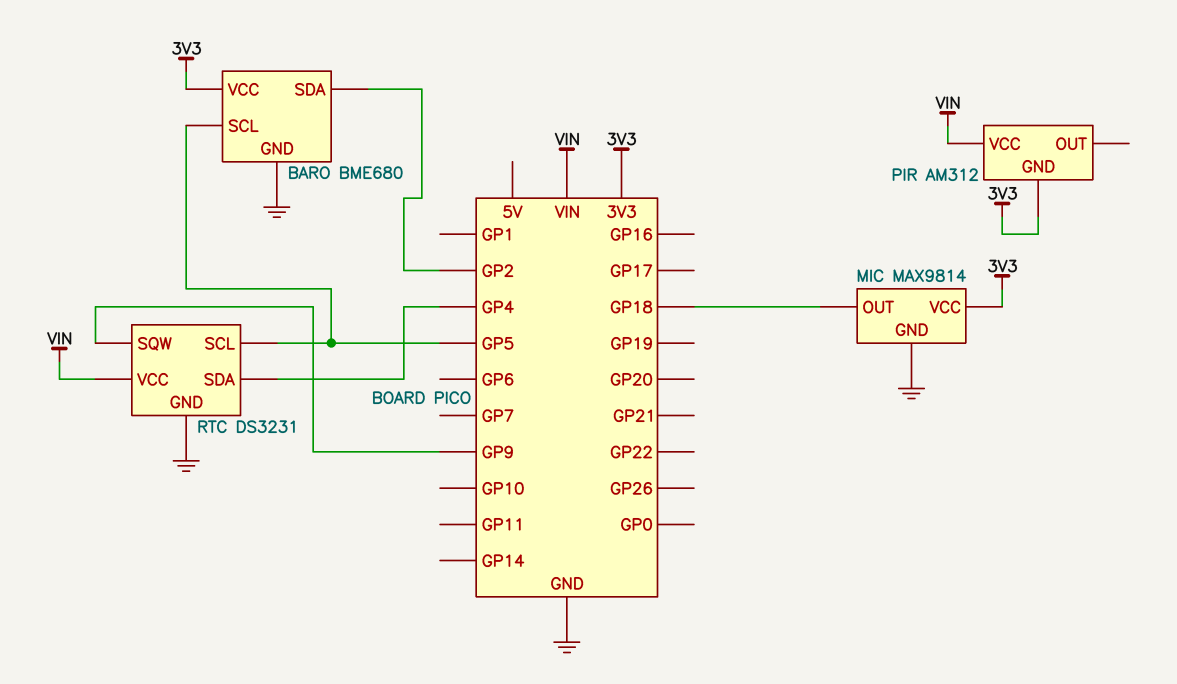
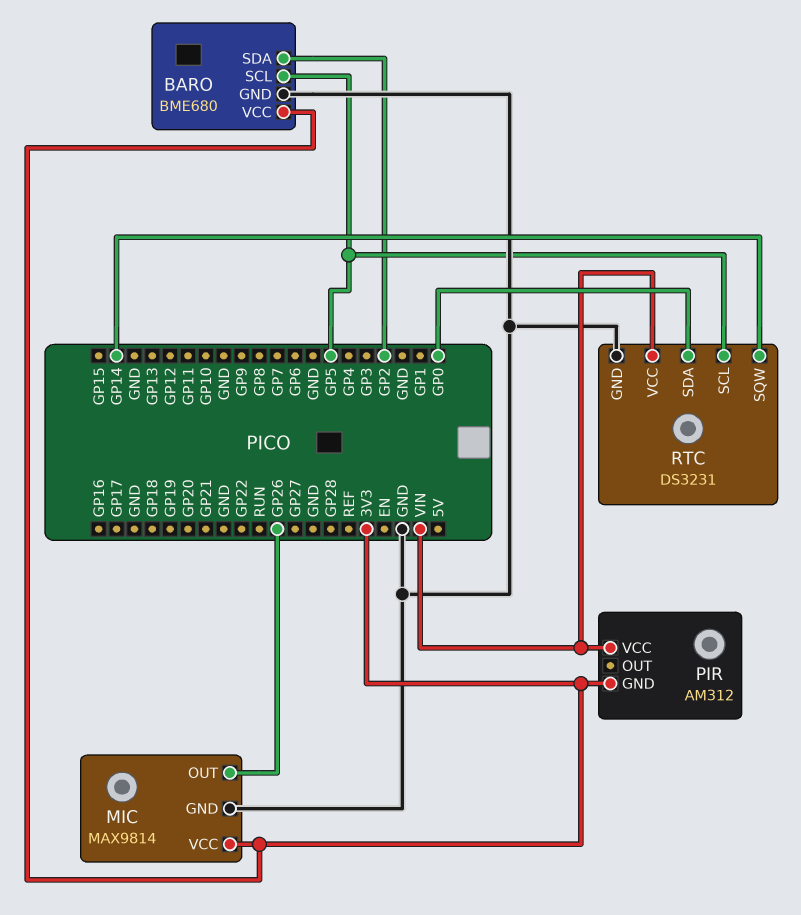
MIC pin OUT: GP18 -> GP26
RTC pin SDA: GP4 -> GP0
RTC pin SQW: GP9 -> GP14

